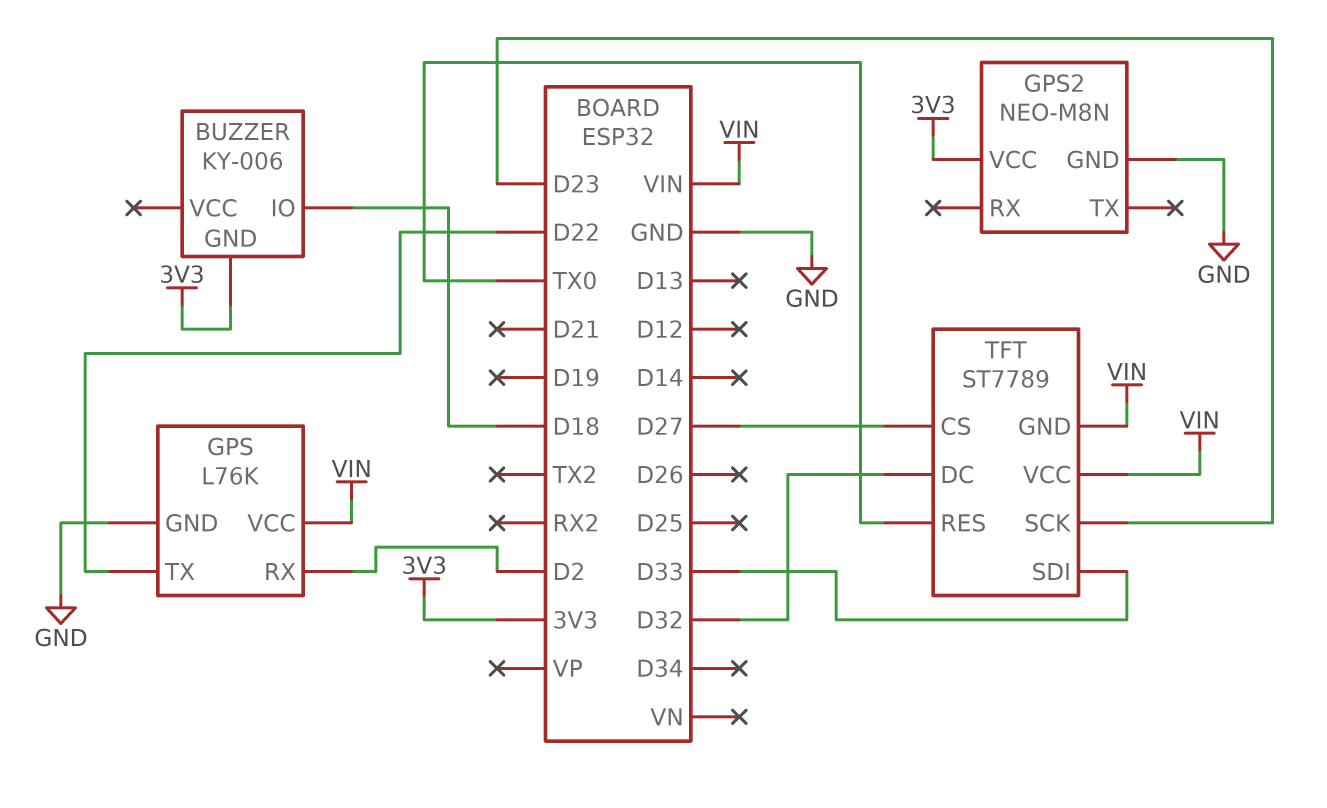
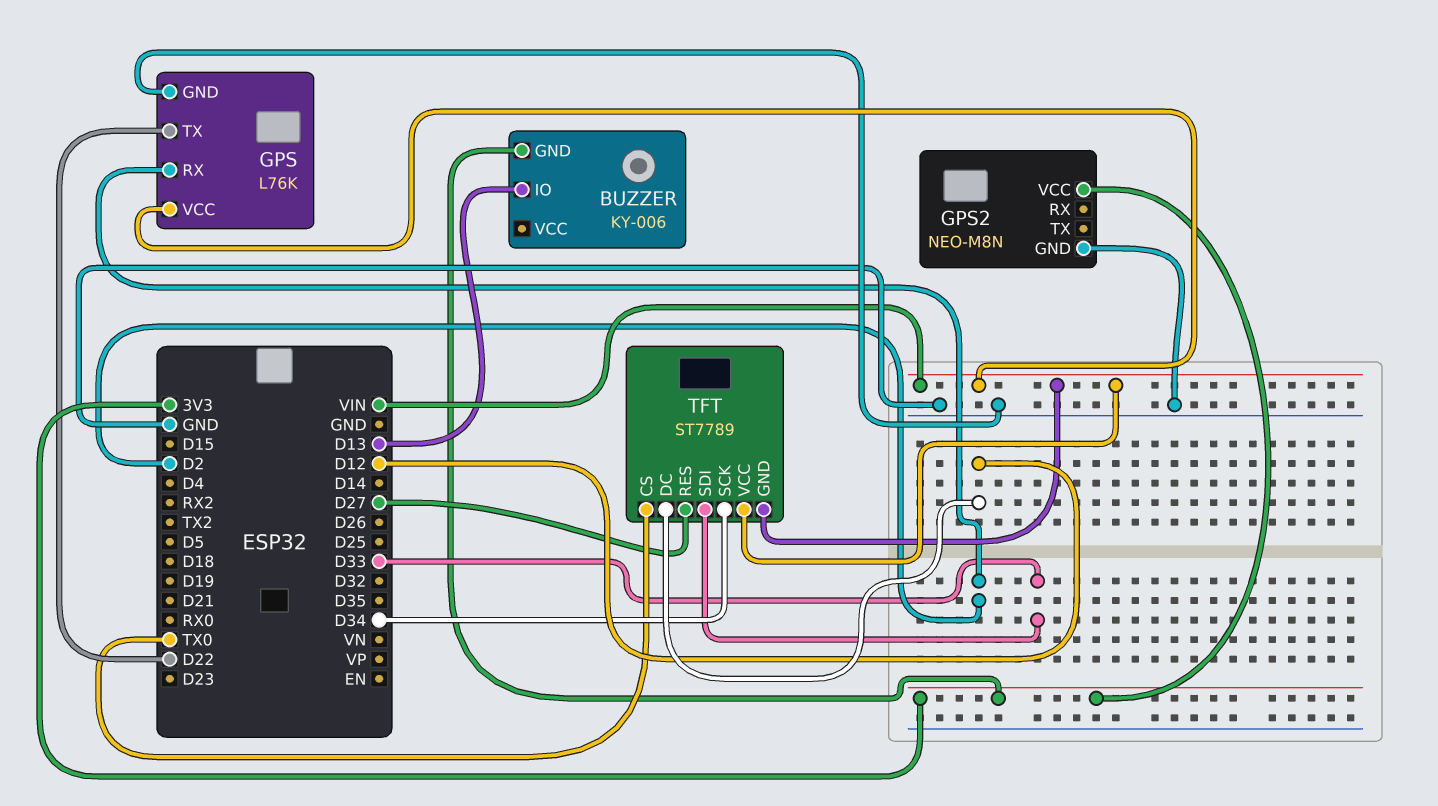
BUZZER pin IO: D18 -> D13
TFT pin CS: D27 -> TX0
TFT pin DC: D32 -> D12
TFT pin RES: TX0 -> D27
TFT pin SCK: D23 -> D34

